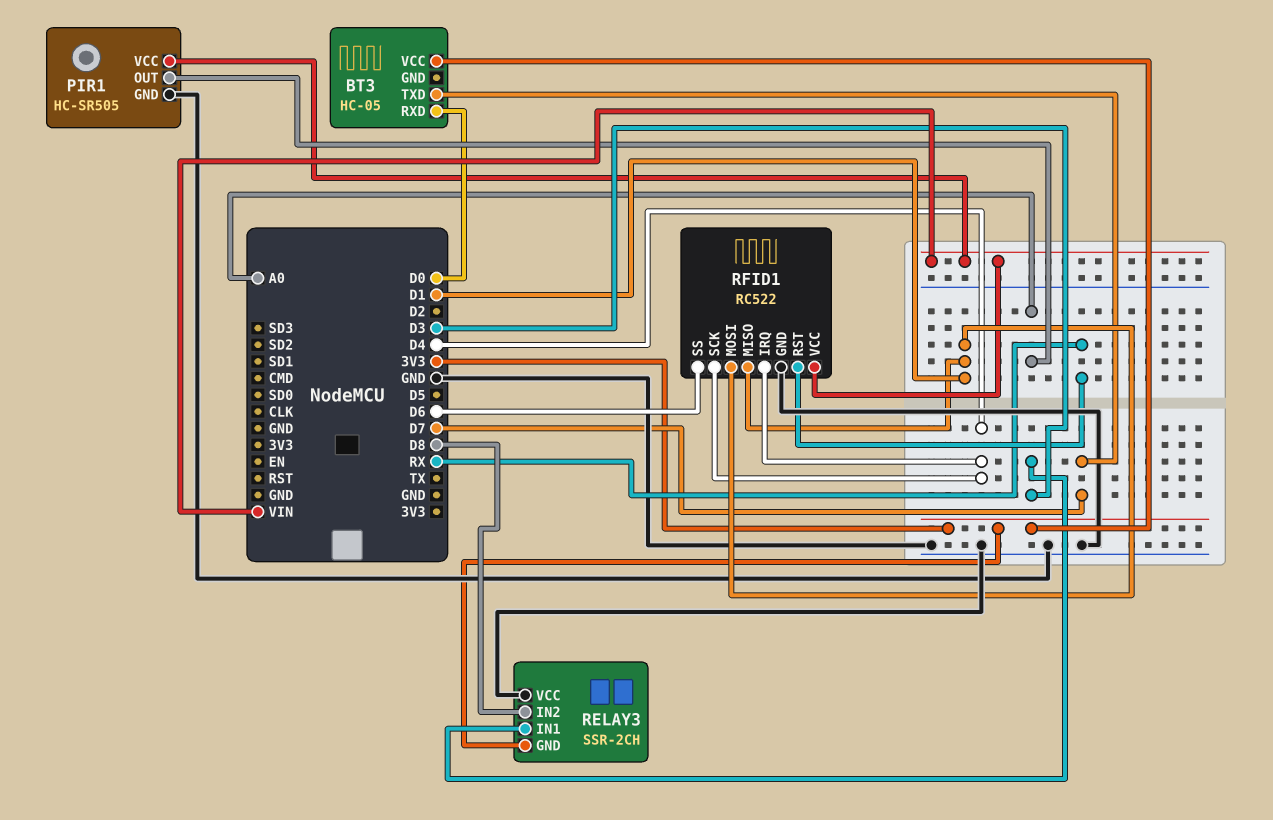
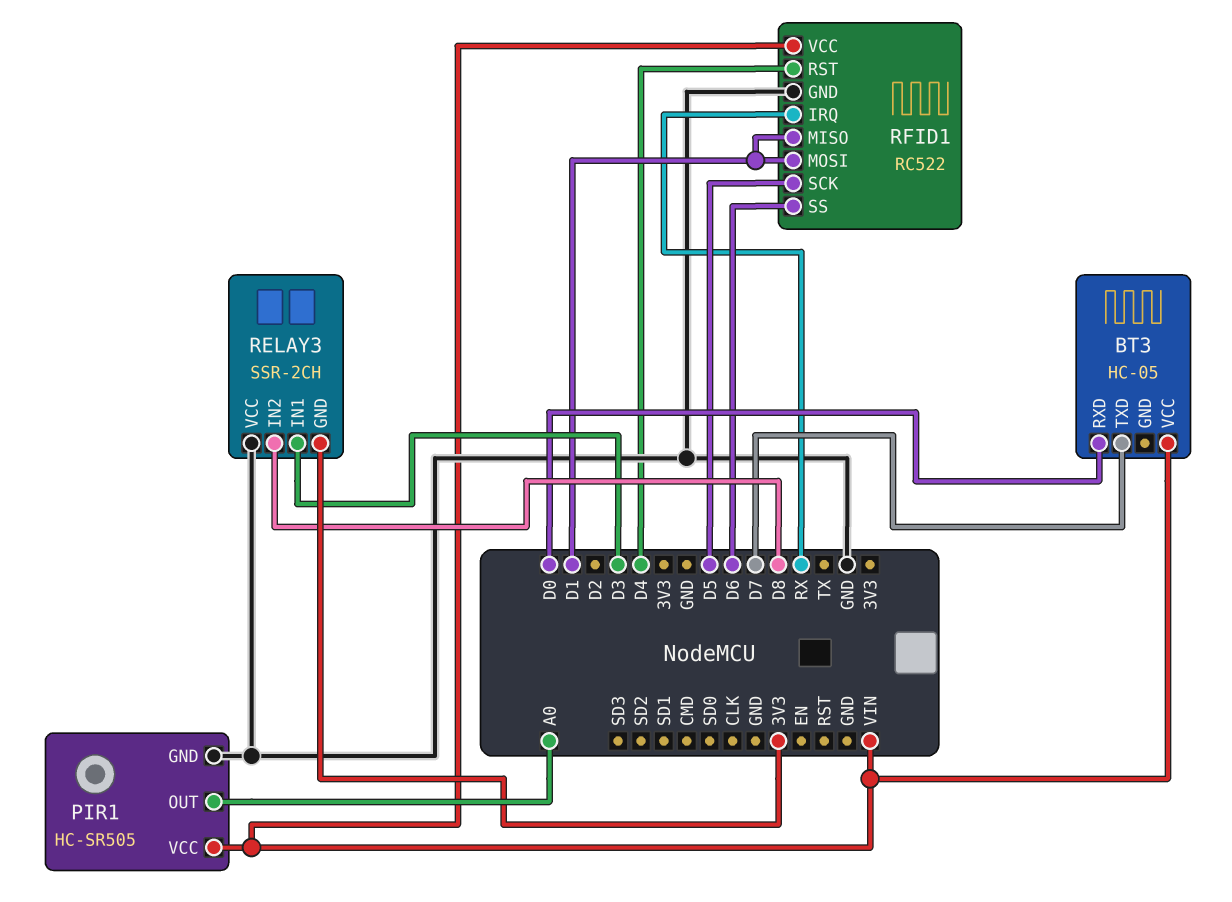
BT3 pin VCC: 3V3 -> VIN
RFID1 pin IRQ: D4 -> RX
RFID1 pin RST: RX -> D4
RFID1 pin SCK: D4 -> D5

